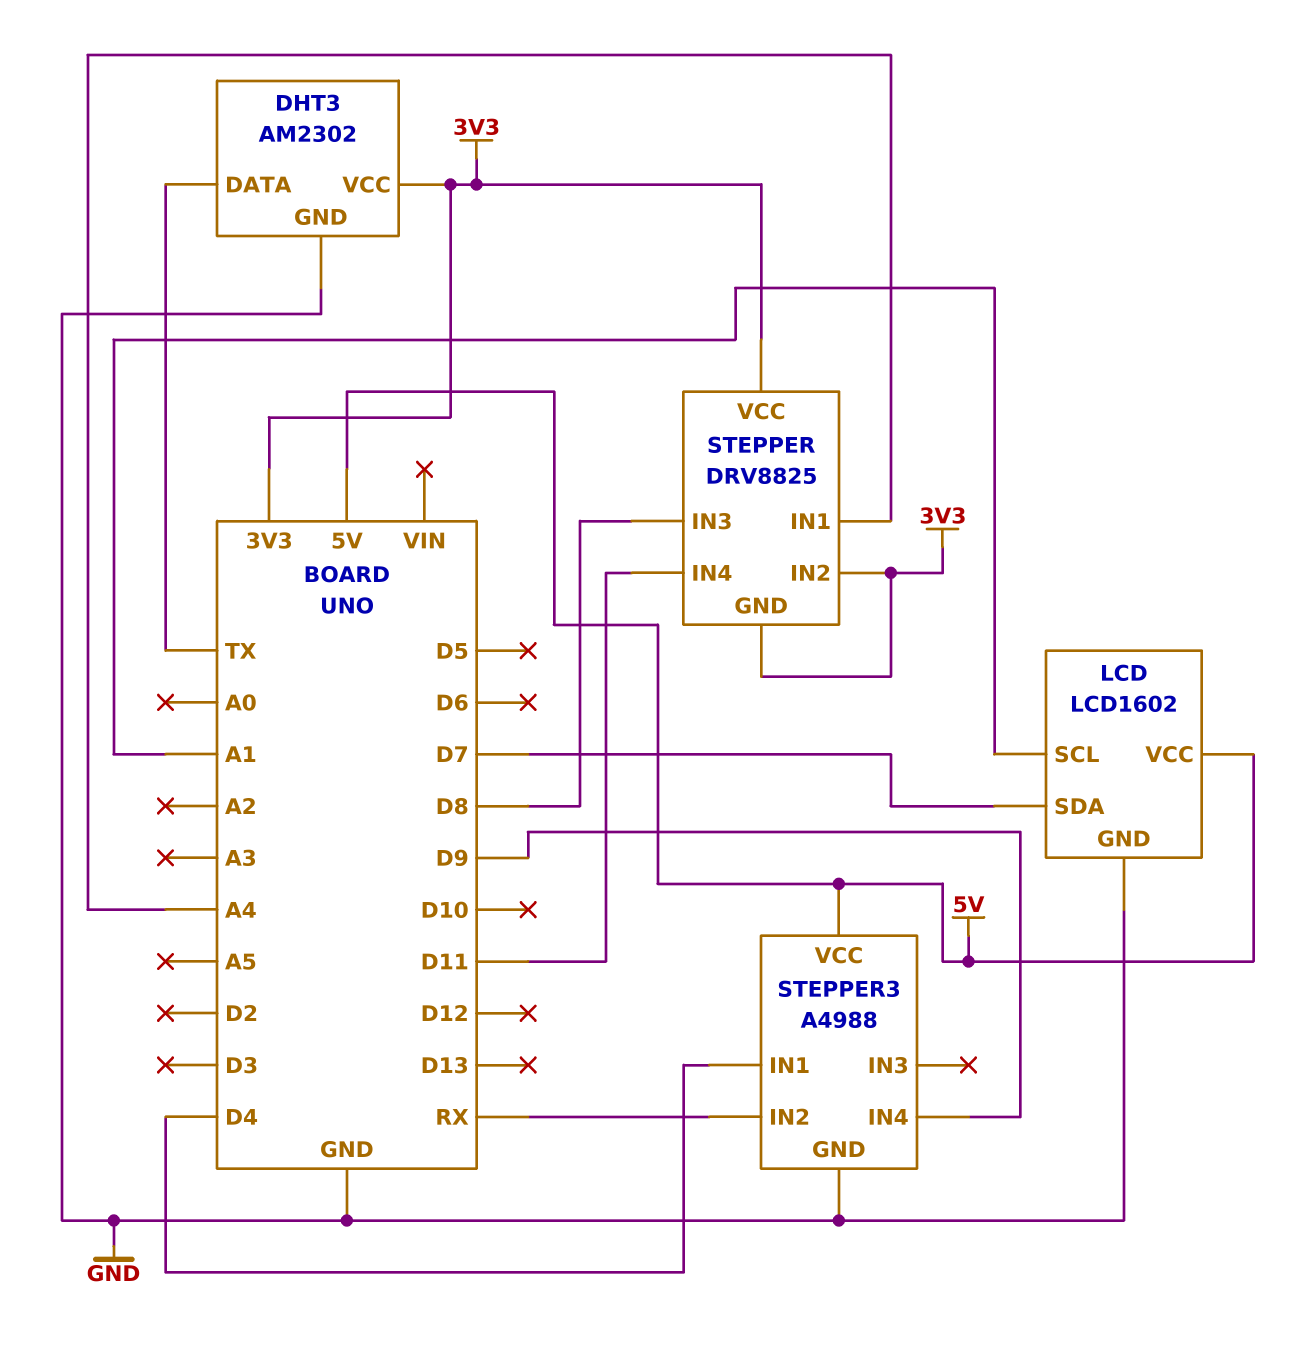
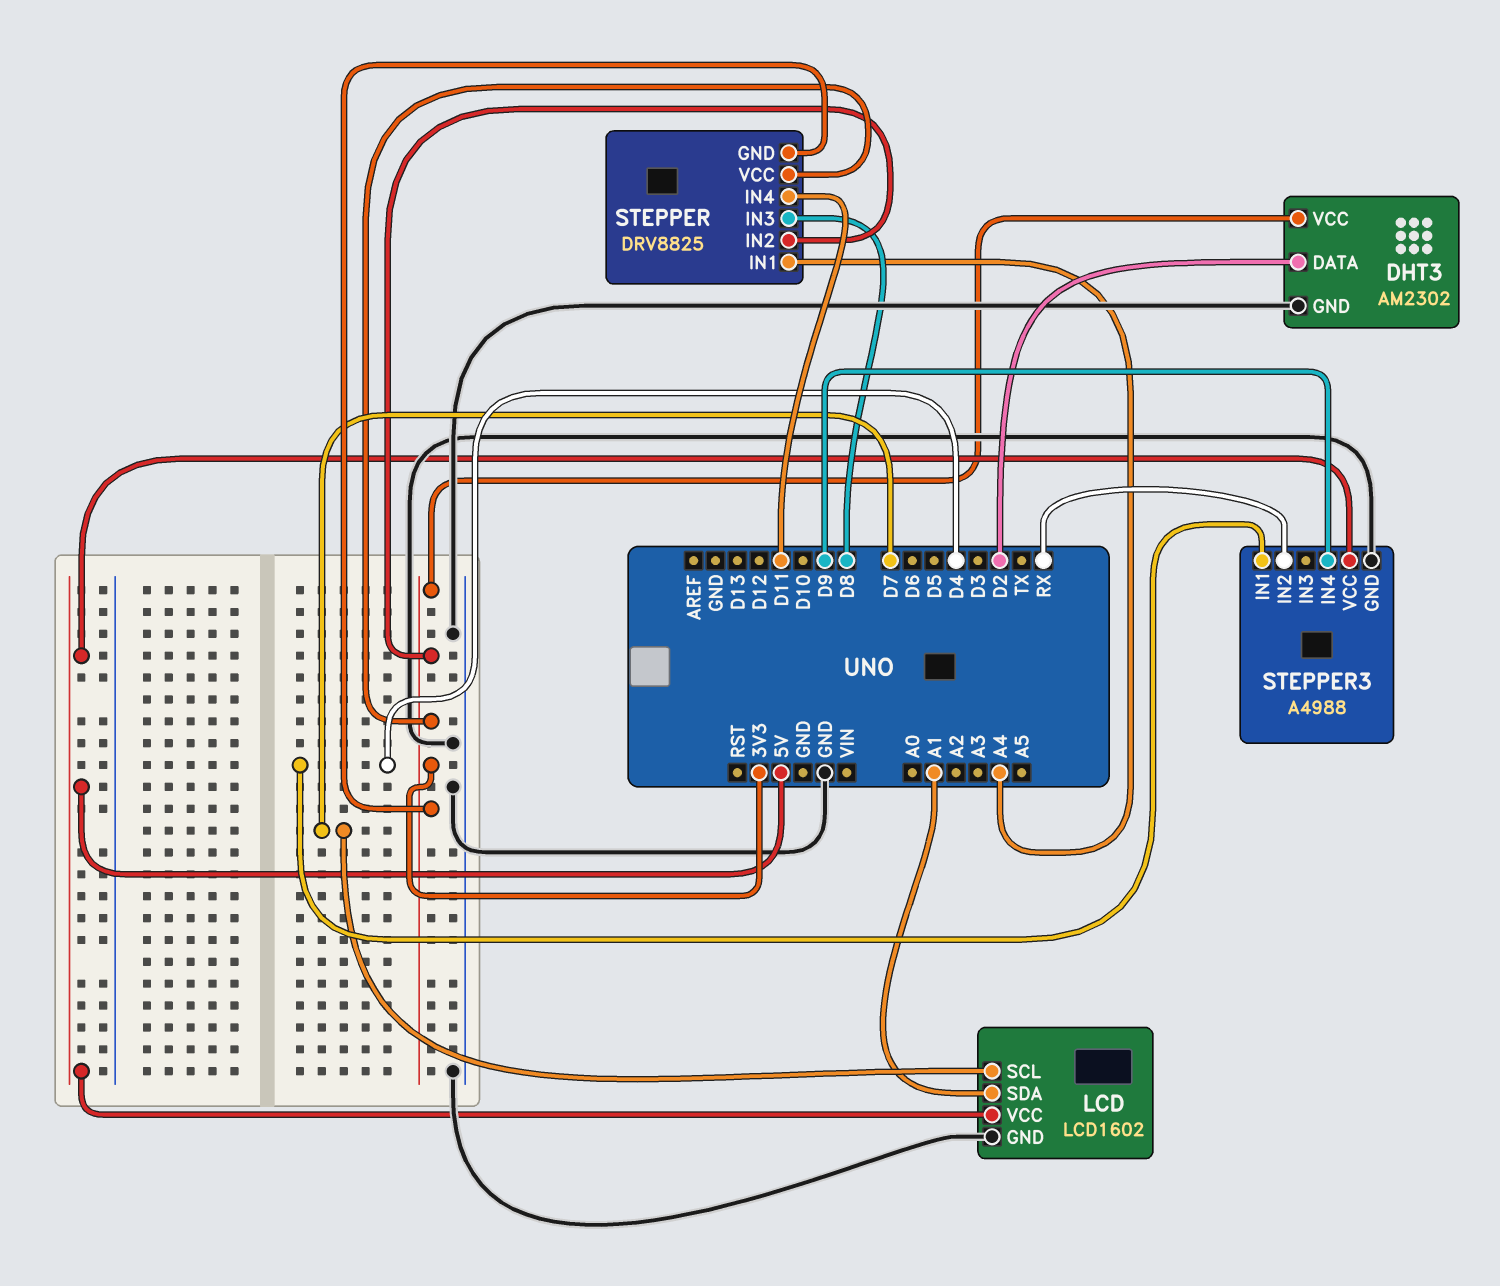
DHT3 pin DATA: TX -> D2
LCD pin SCL: A1 -> D7
LCD pin SDA: D7 -> A1

